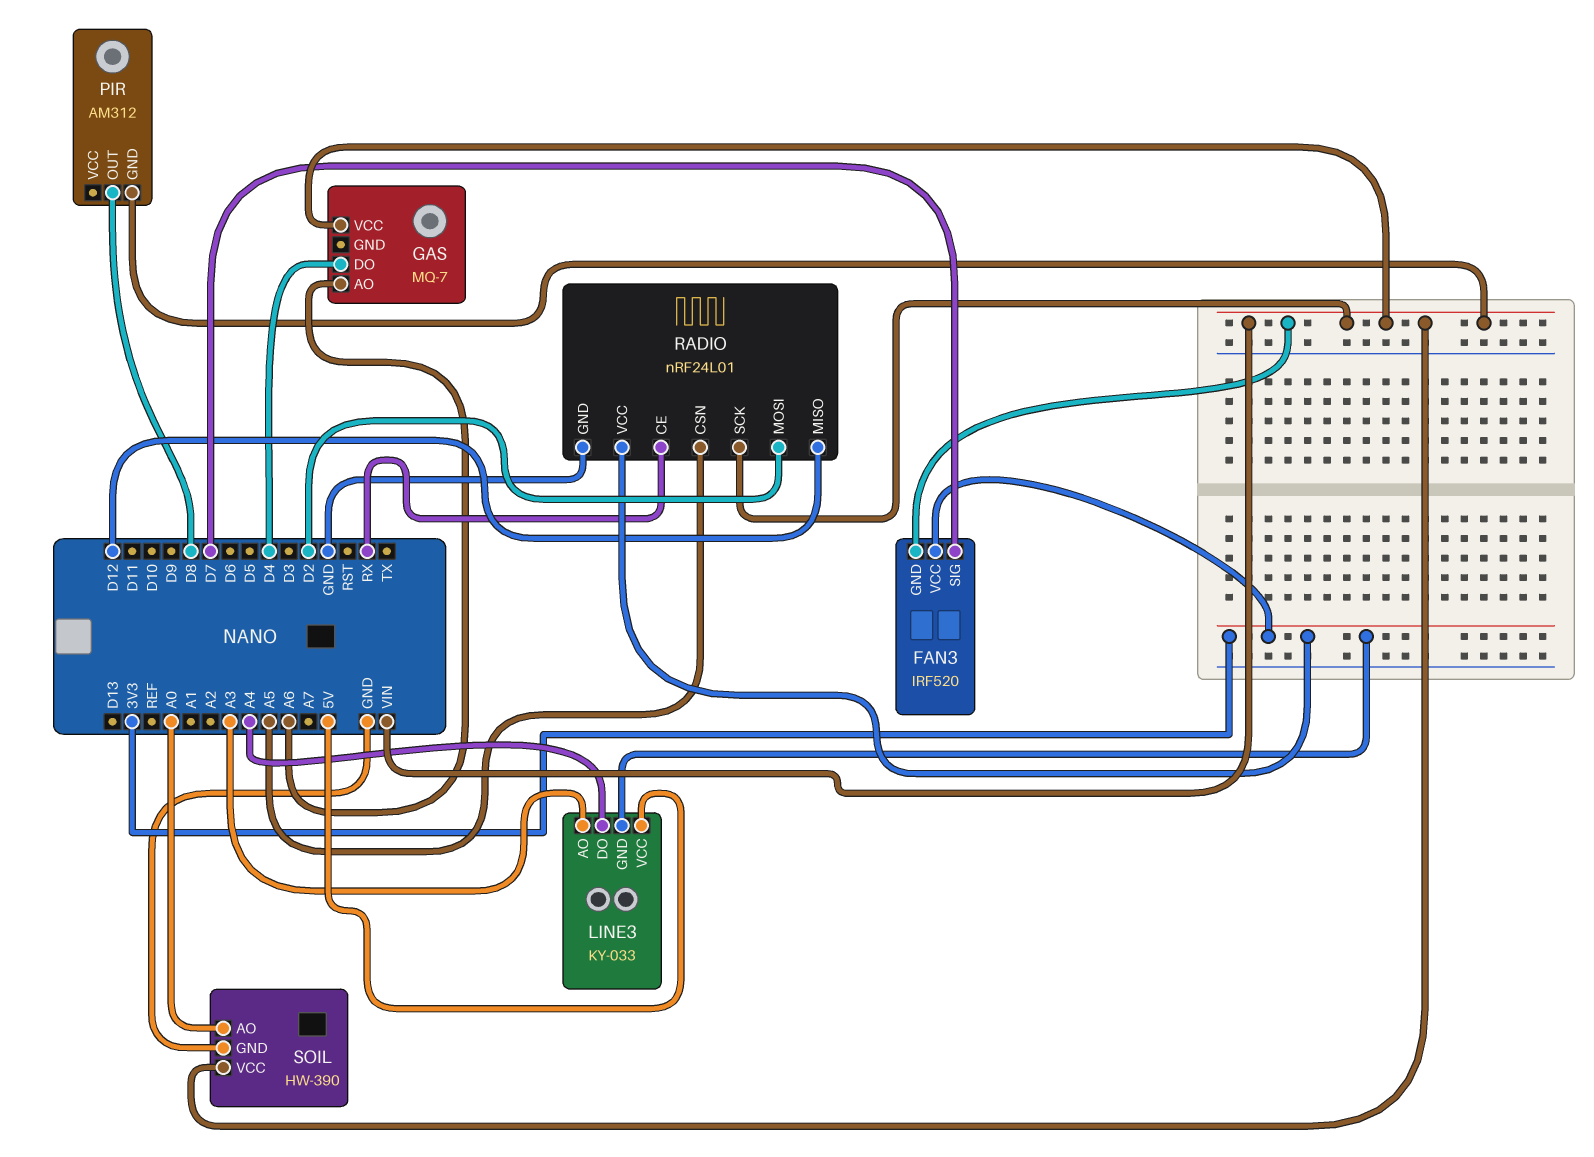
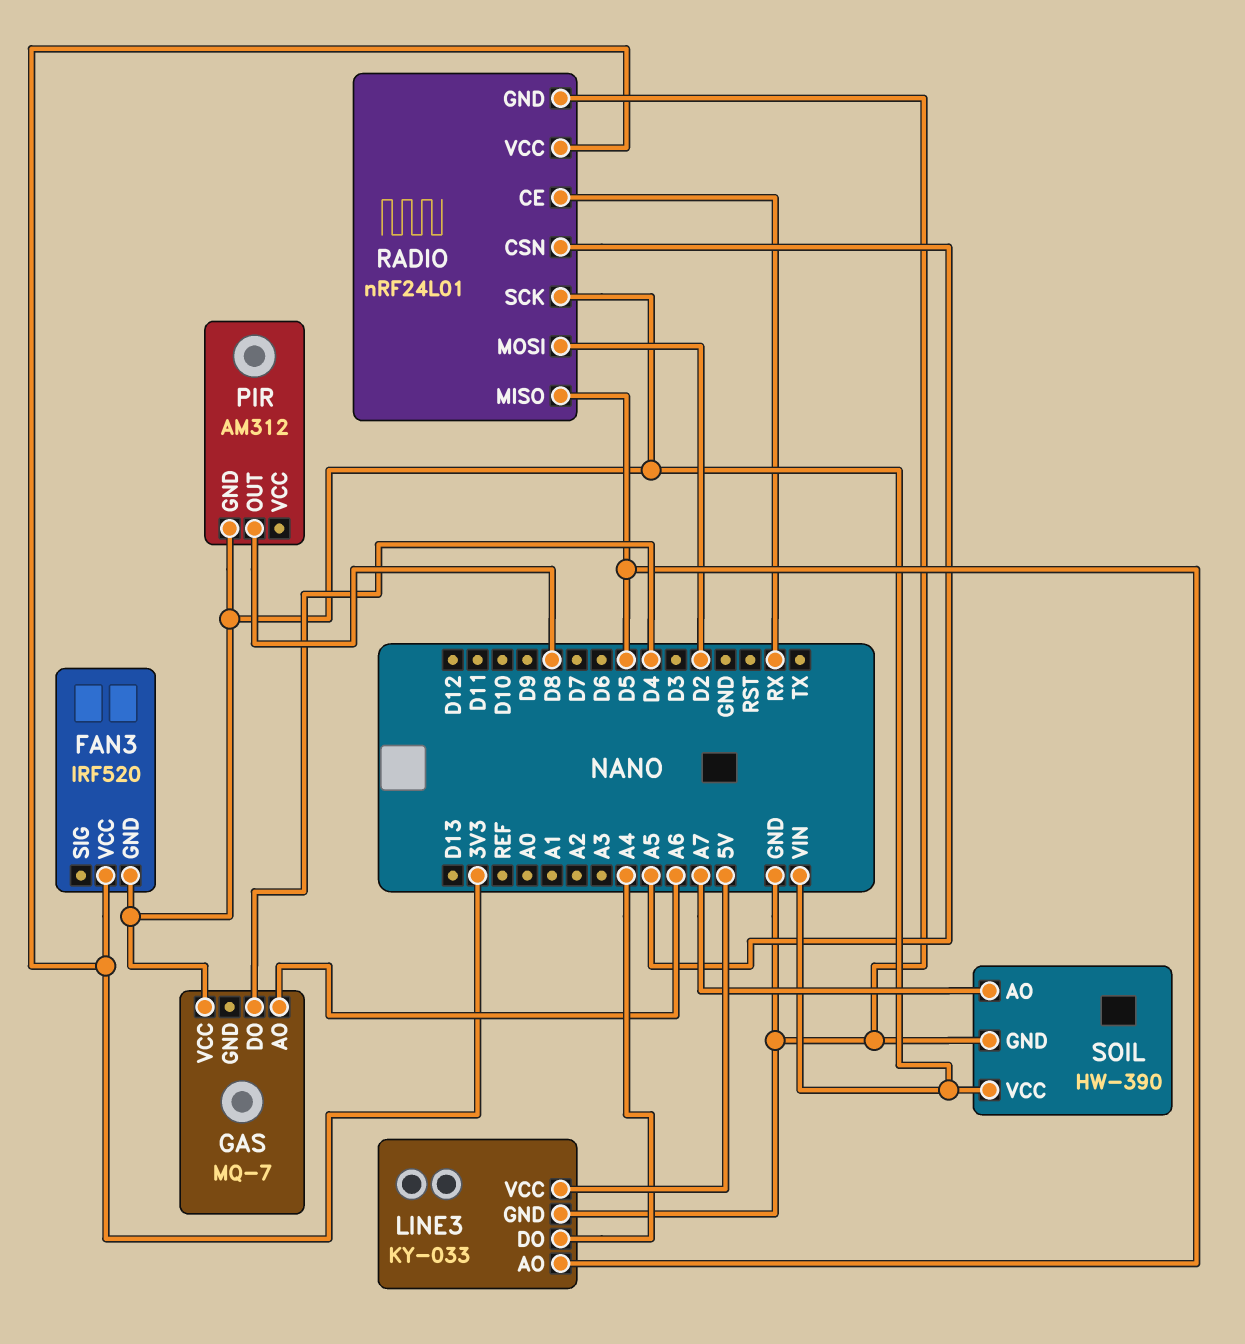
FAN3 pin SIG: D7 -> none
LINE3 pin AO: A3 -> D5
LINE3 pin GND: 3V3 -> GND
RADIO pin MISO: D12 -> D5
SOIL pin AO: A0 -> A7

